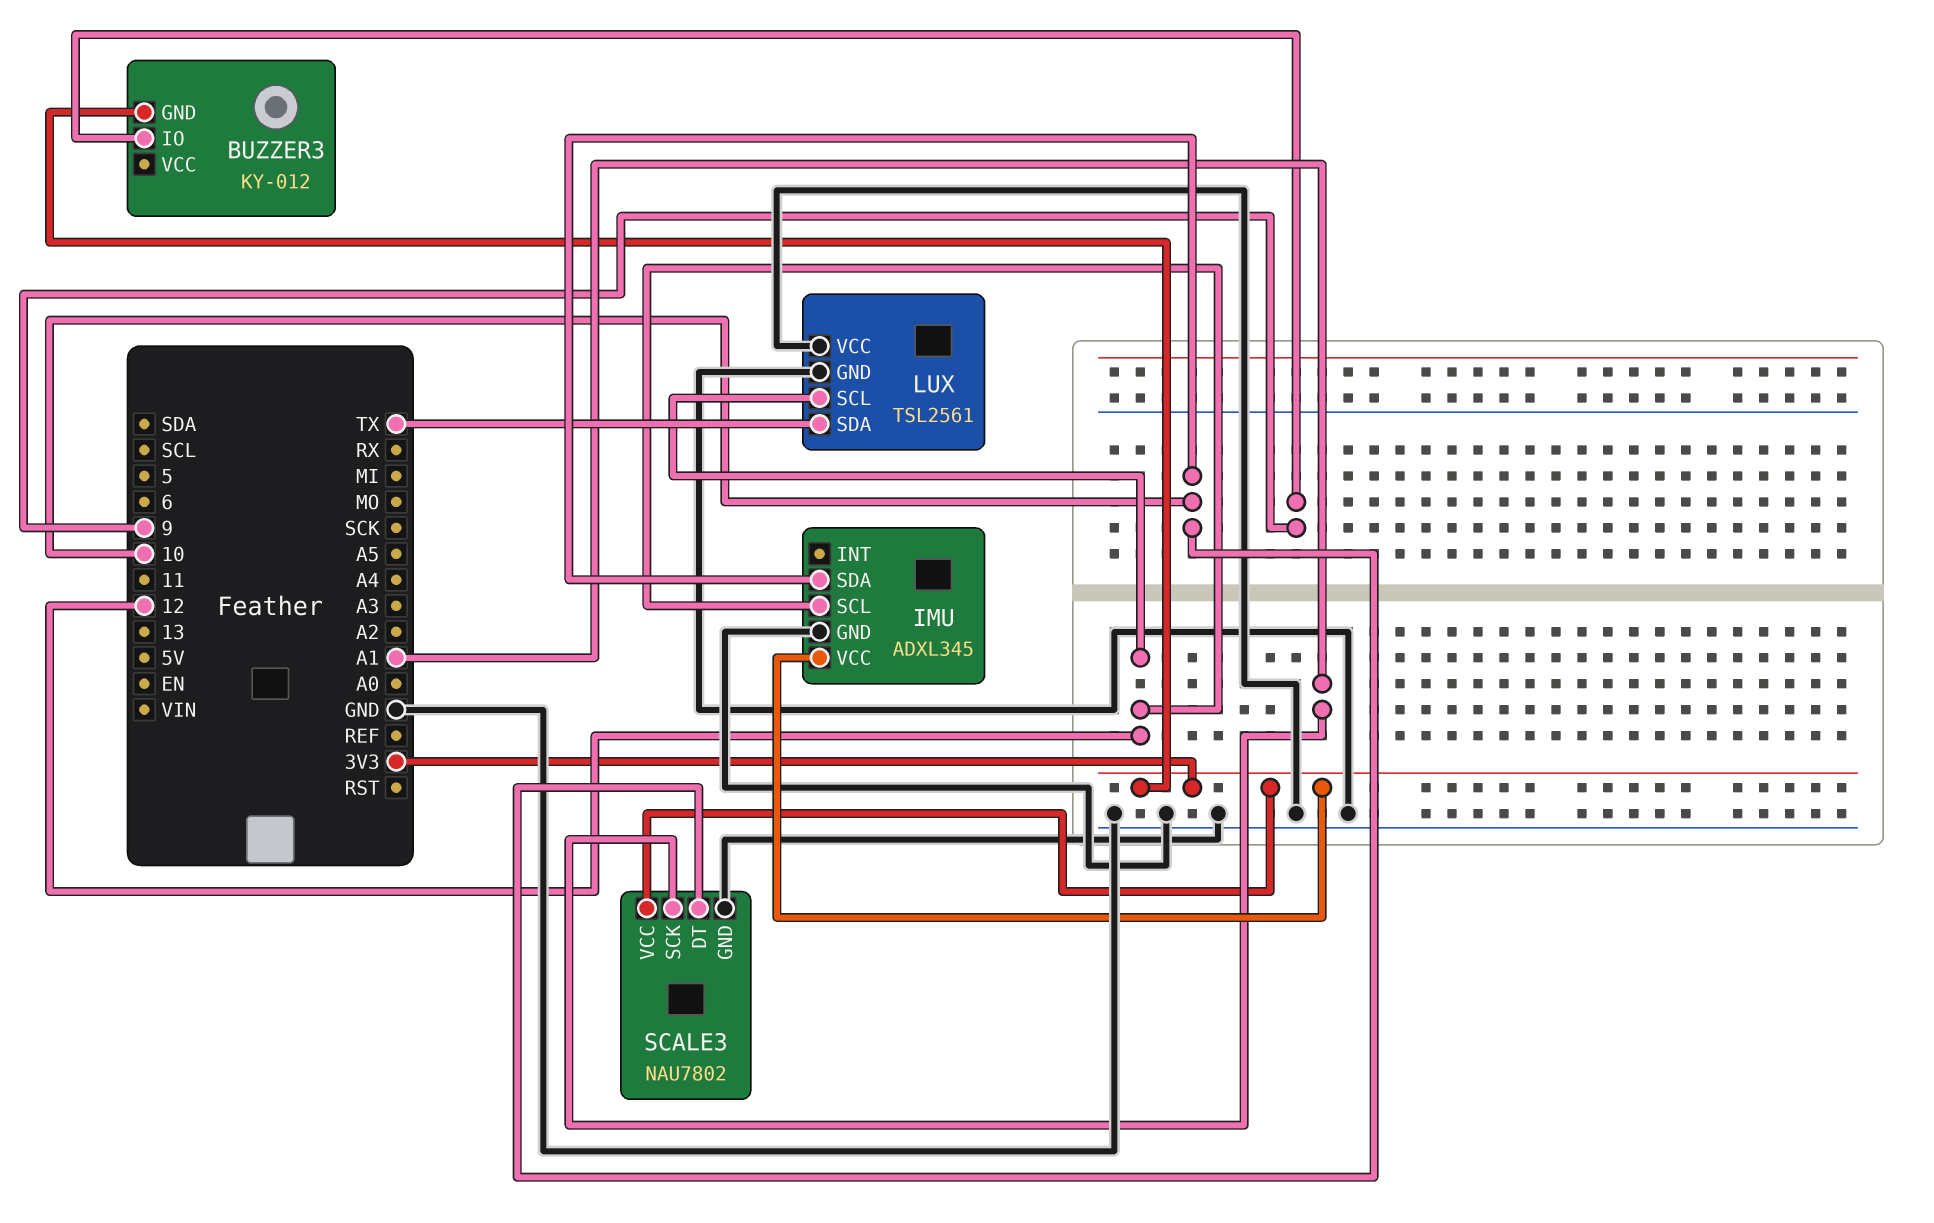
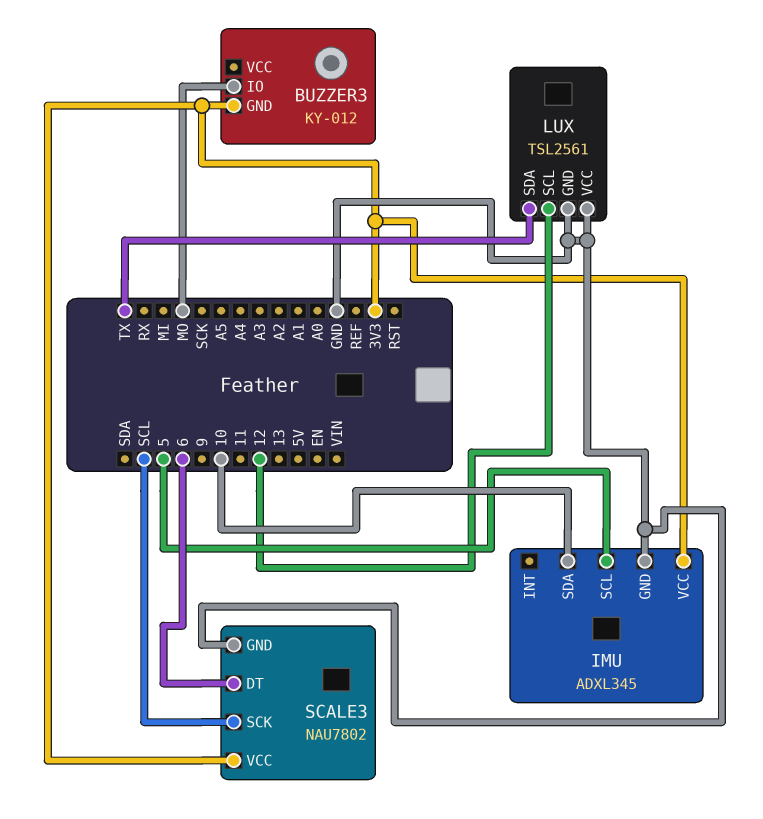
BUZZER3 pin IO: 9 -> MO
IMU pin SCL: 12 -> 5
SCALE3 pin DT: 10 -> 6
SCALE3 pin SCK: A1 -> SCL

